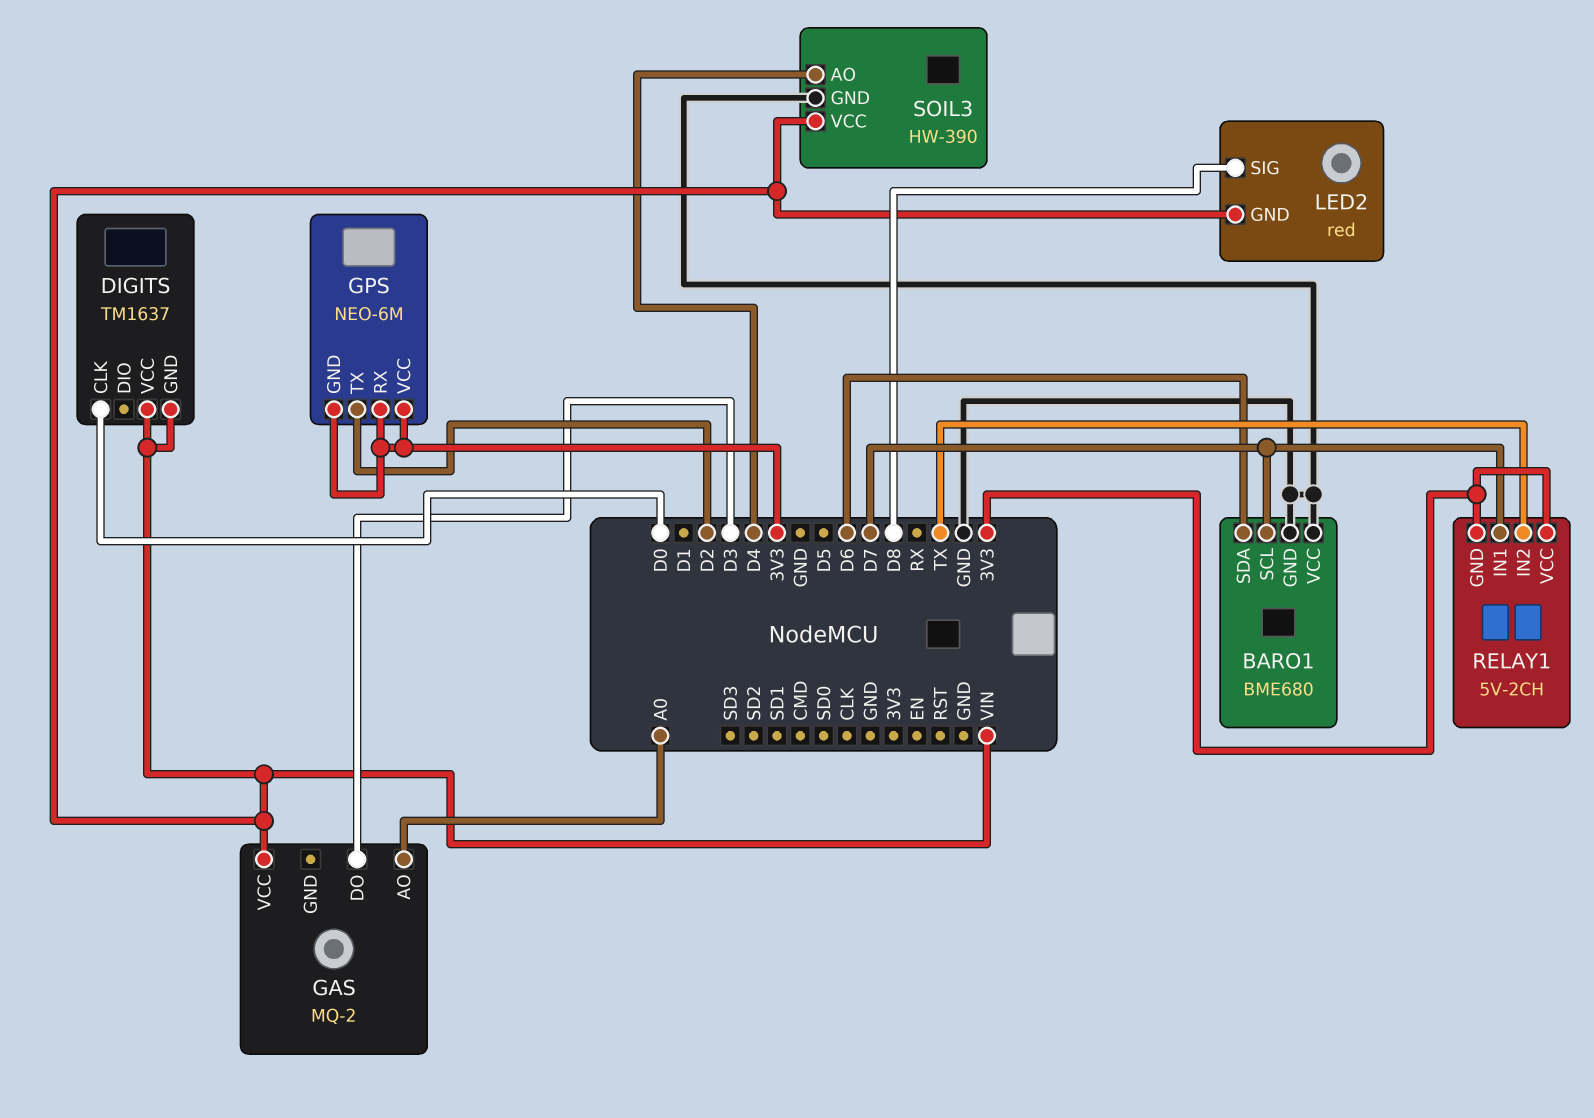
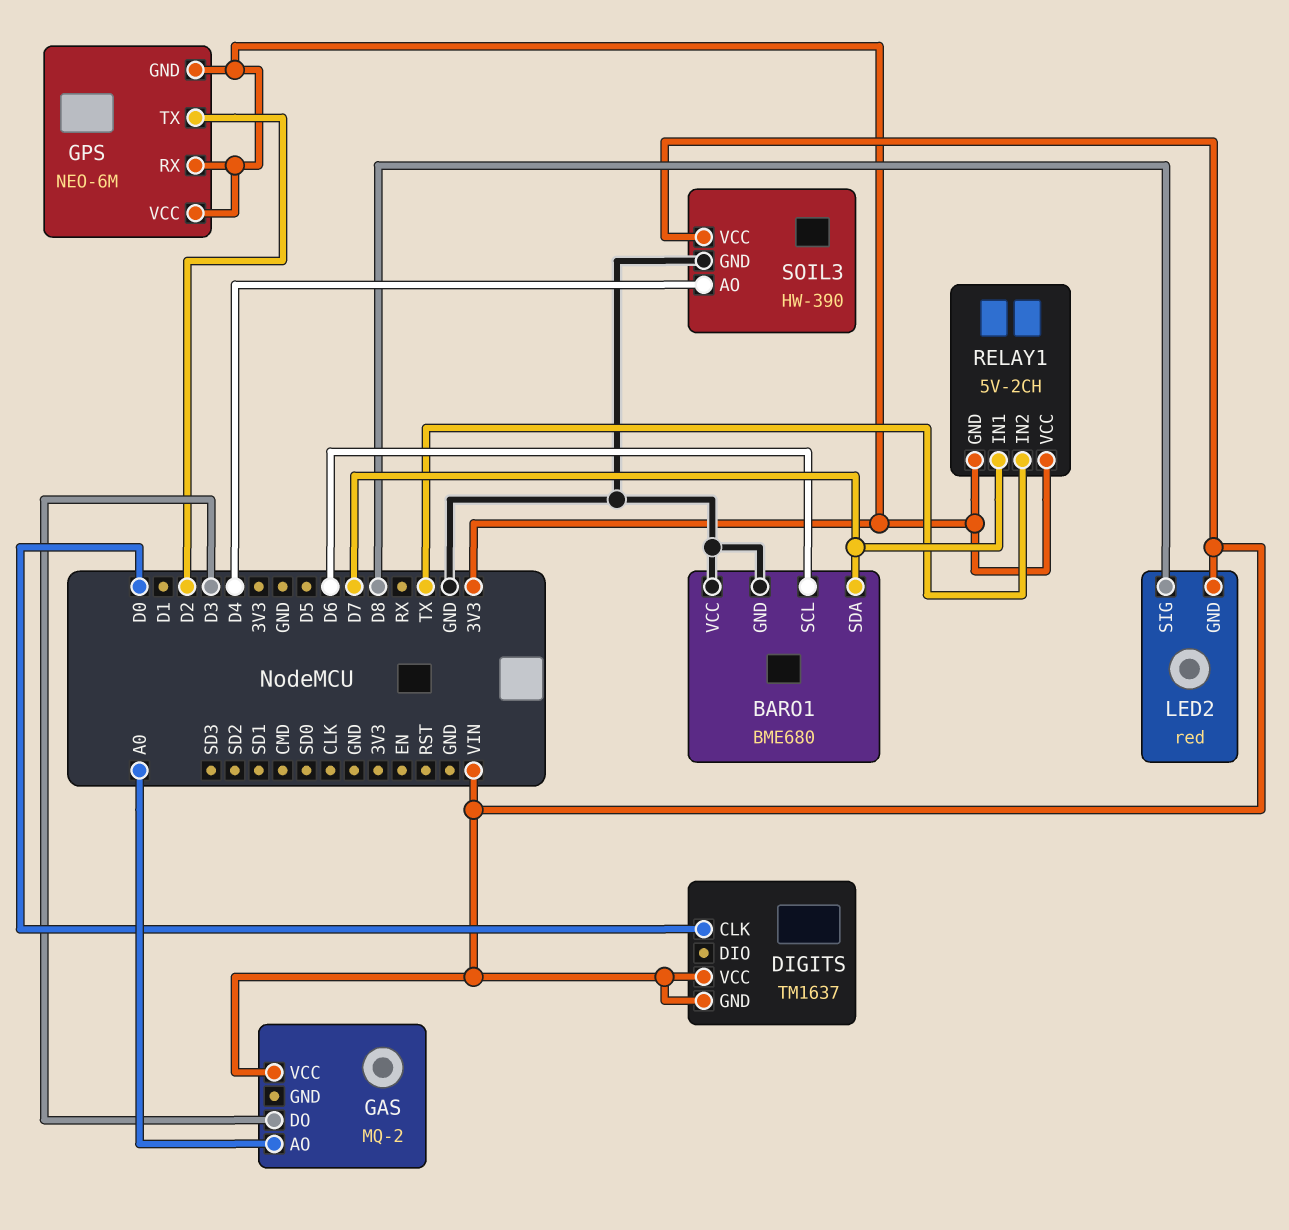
BARO1 pin SCL: D7 -> D6
BARO1 pin SDA: D6 -> D7

